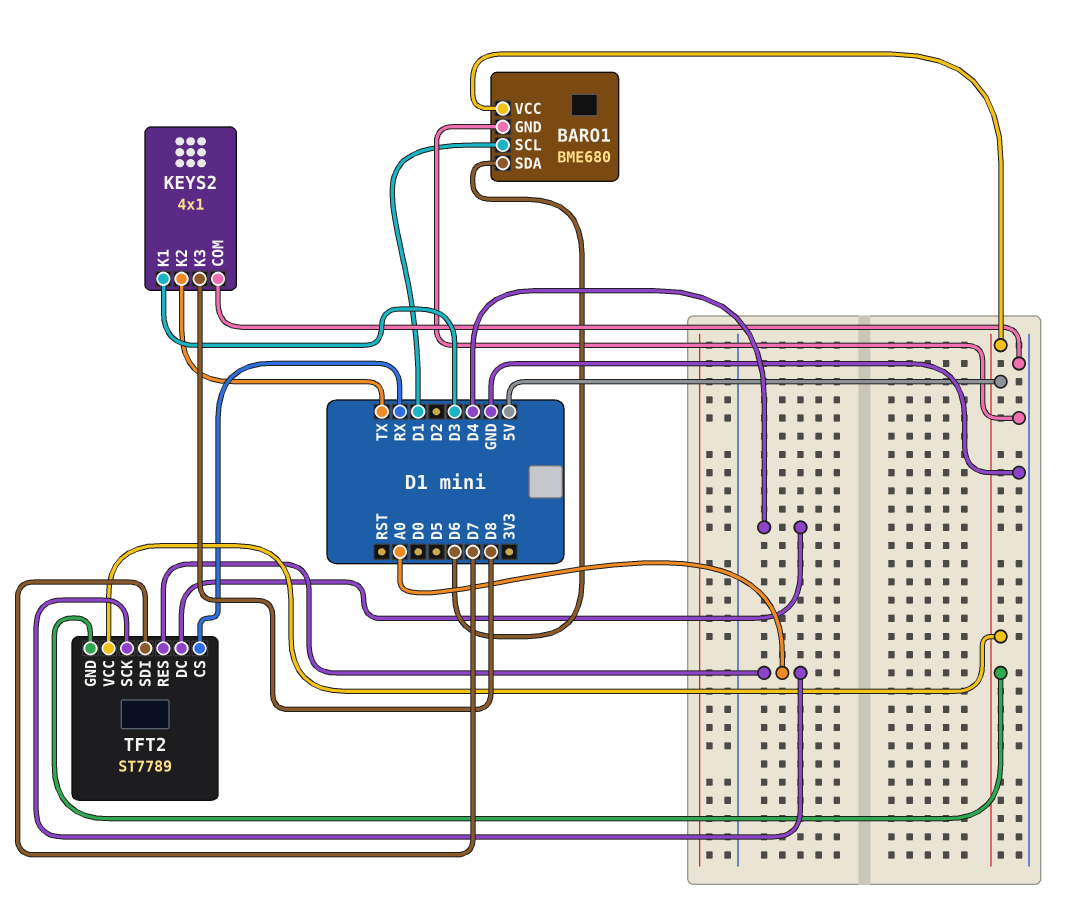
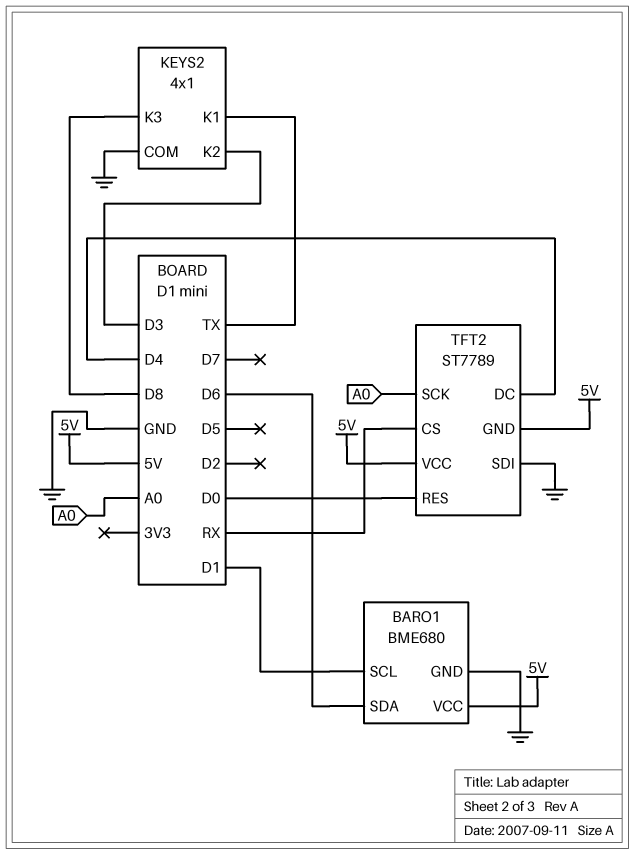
KEYS2 pin K1: D3 -> TX
KEYS2 pin K2: TX -> D3
TFT2 pin RES: A0 -> D0
TFT2 pin SDI: D7 -> GND

